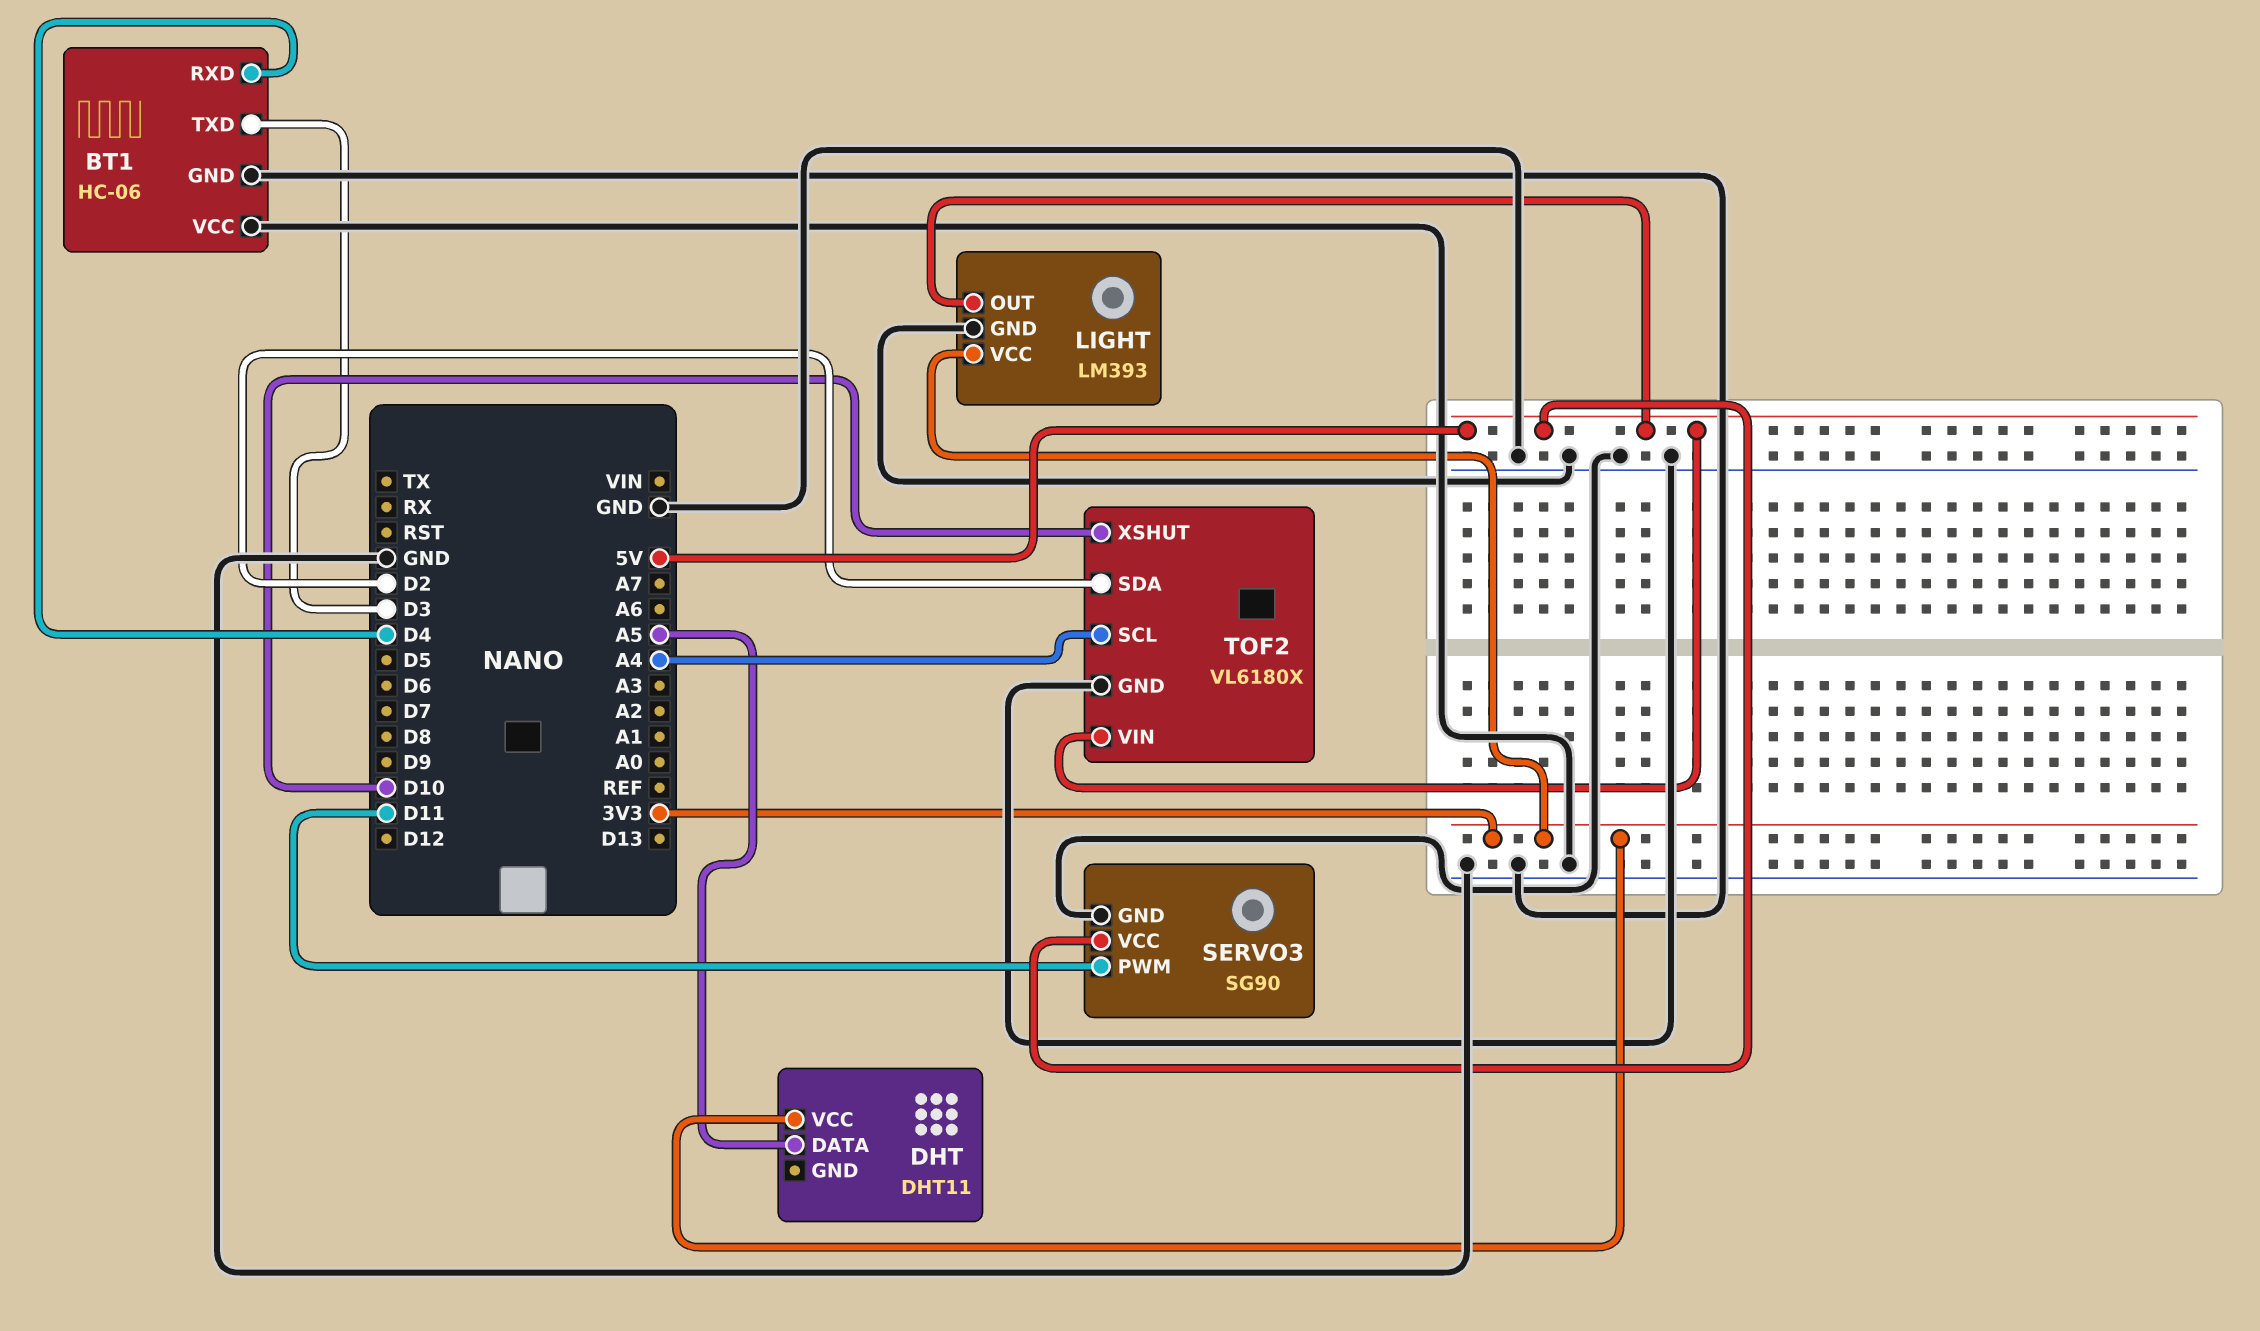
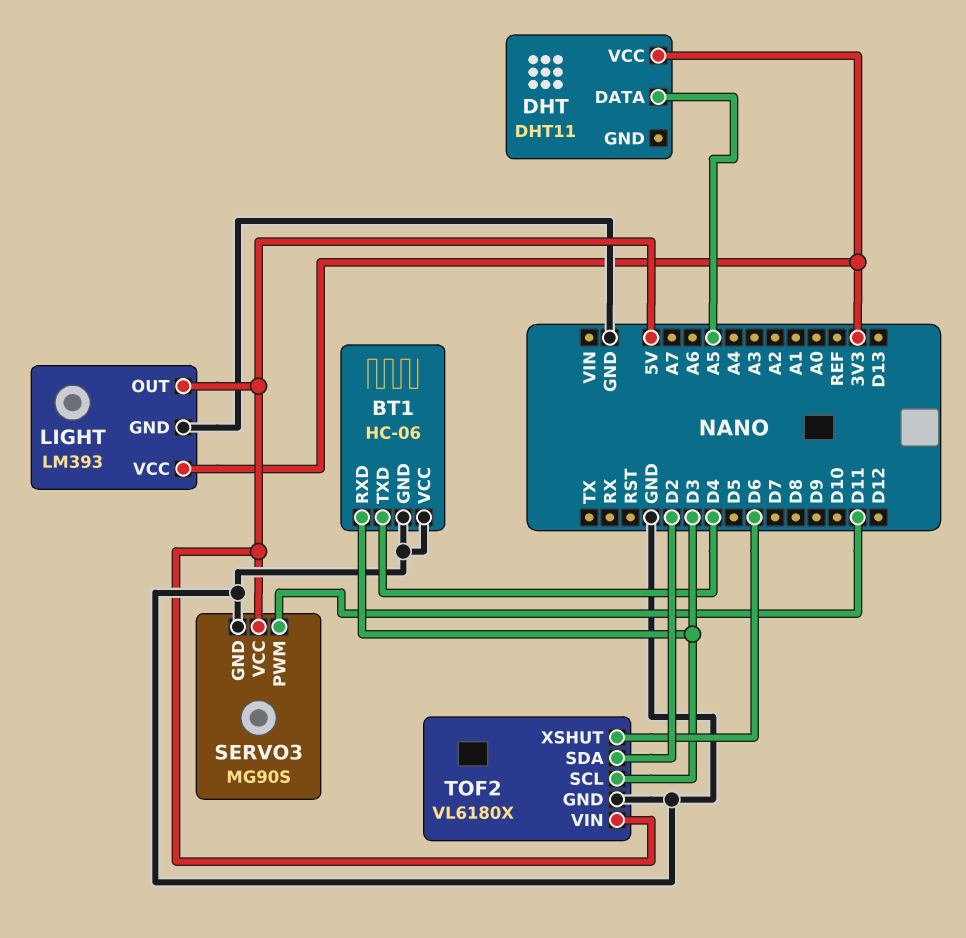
BT1 pin RXD: D4 -> D3
BT1 pin TXD: D3 -> D4
SERVO3: SG90 -> MG90S
TOF2 pin SCL: A4 -> D3
TOF2 pin XSHUT: D10 -> D6

